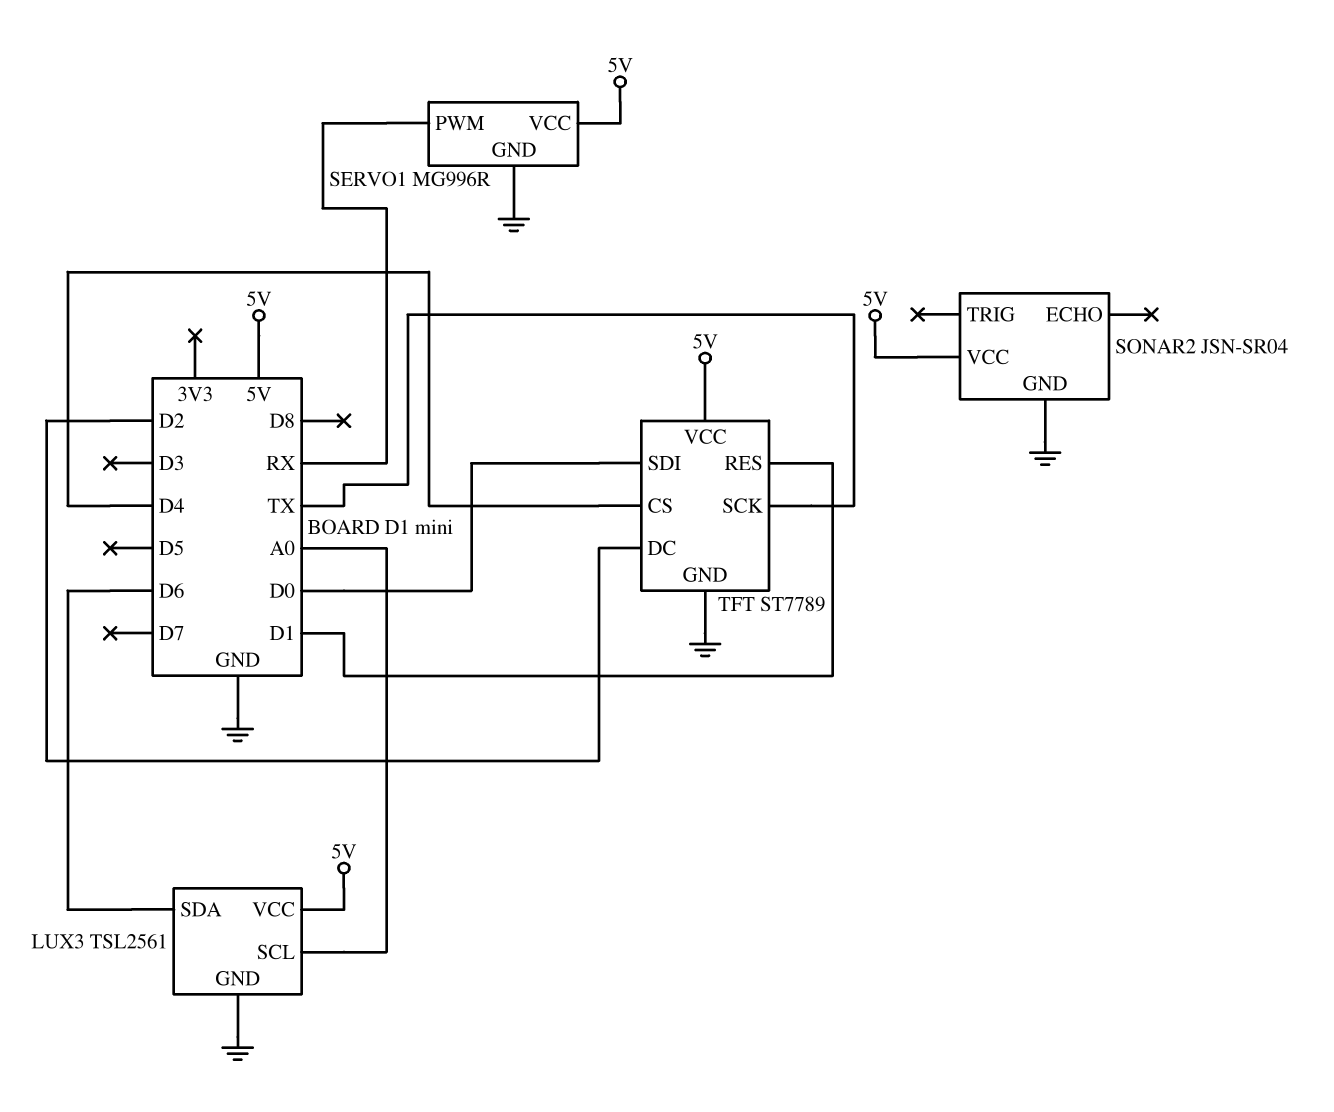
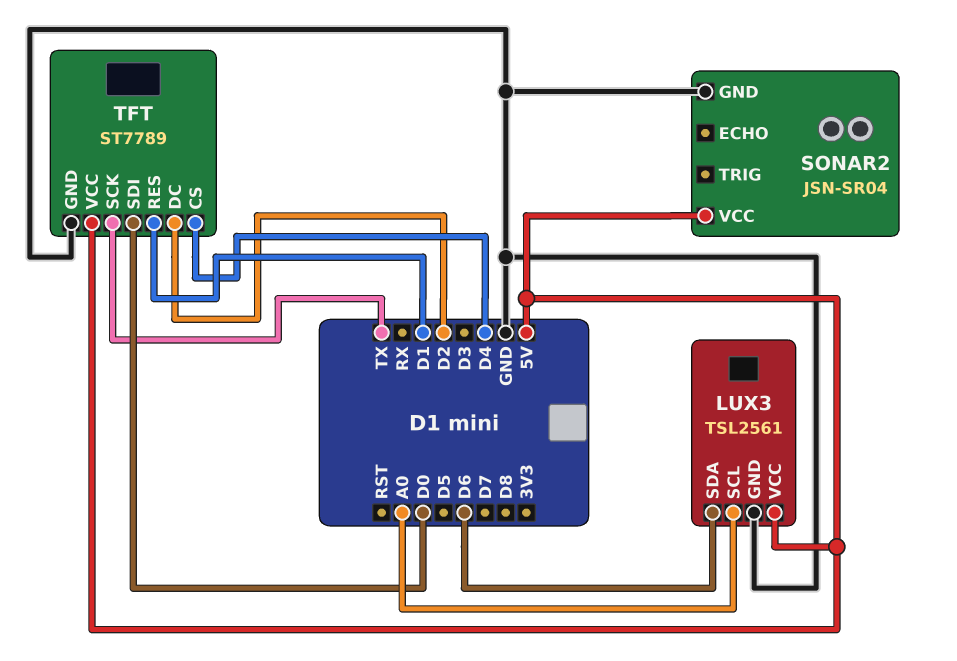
SERVO1: MG996R -> none
SERVO1 pin GND: GND -> none
SERVO1 pin PWM: RX -> none
SERVO1 pin VCC: 5V -> none

